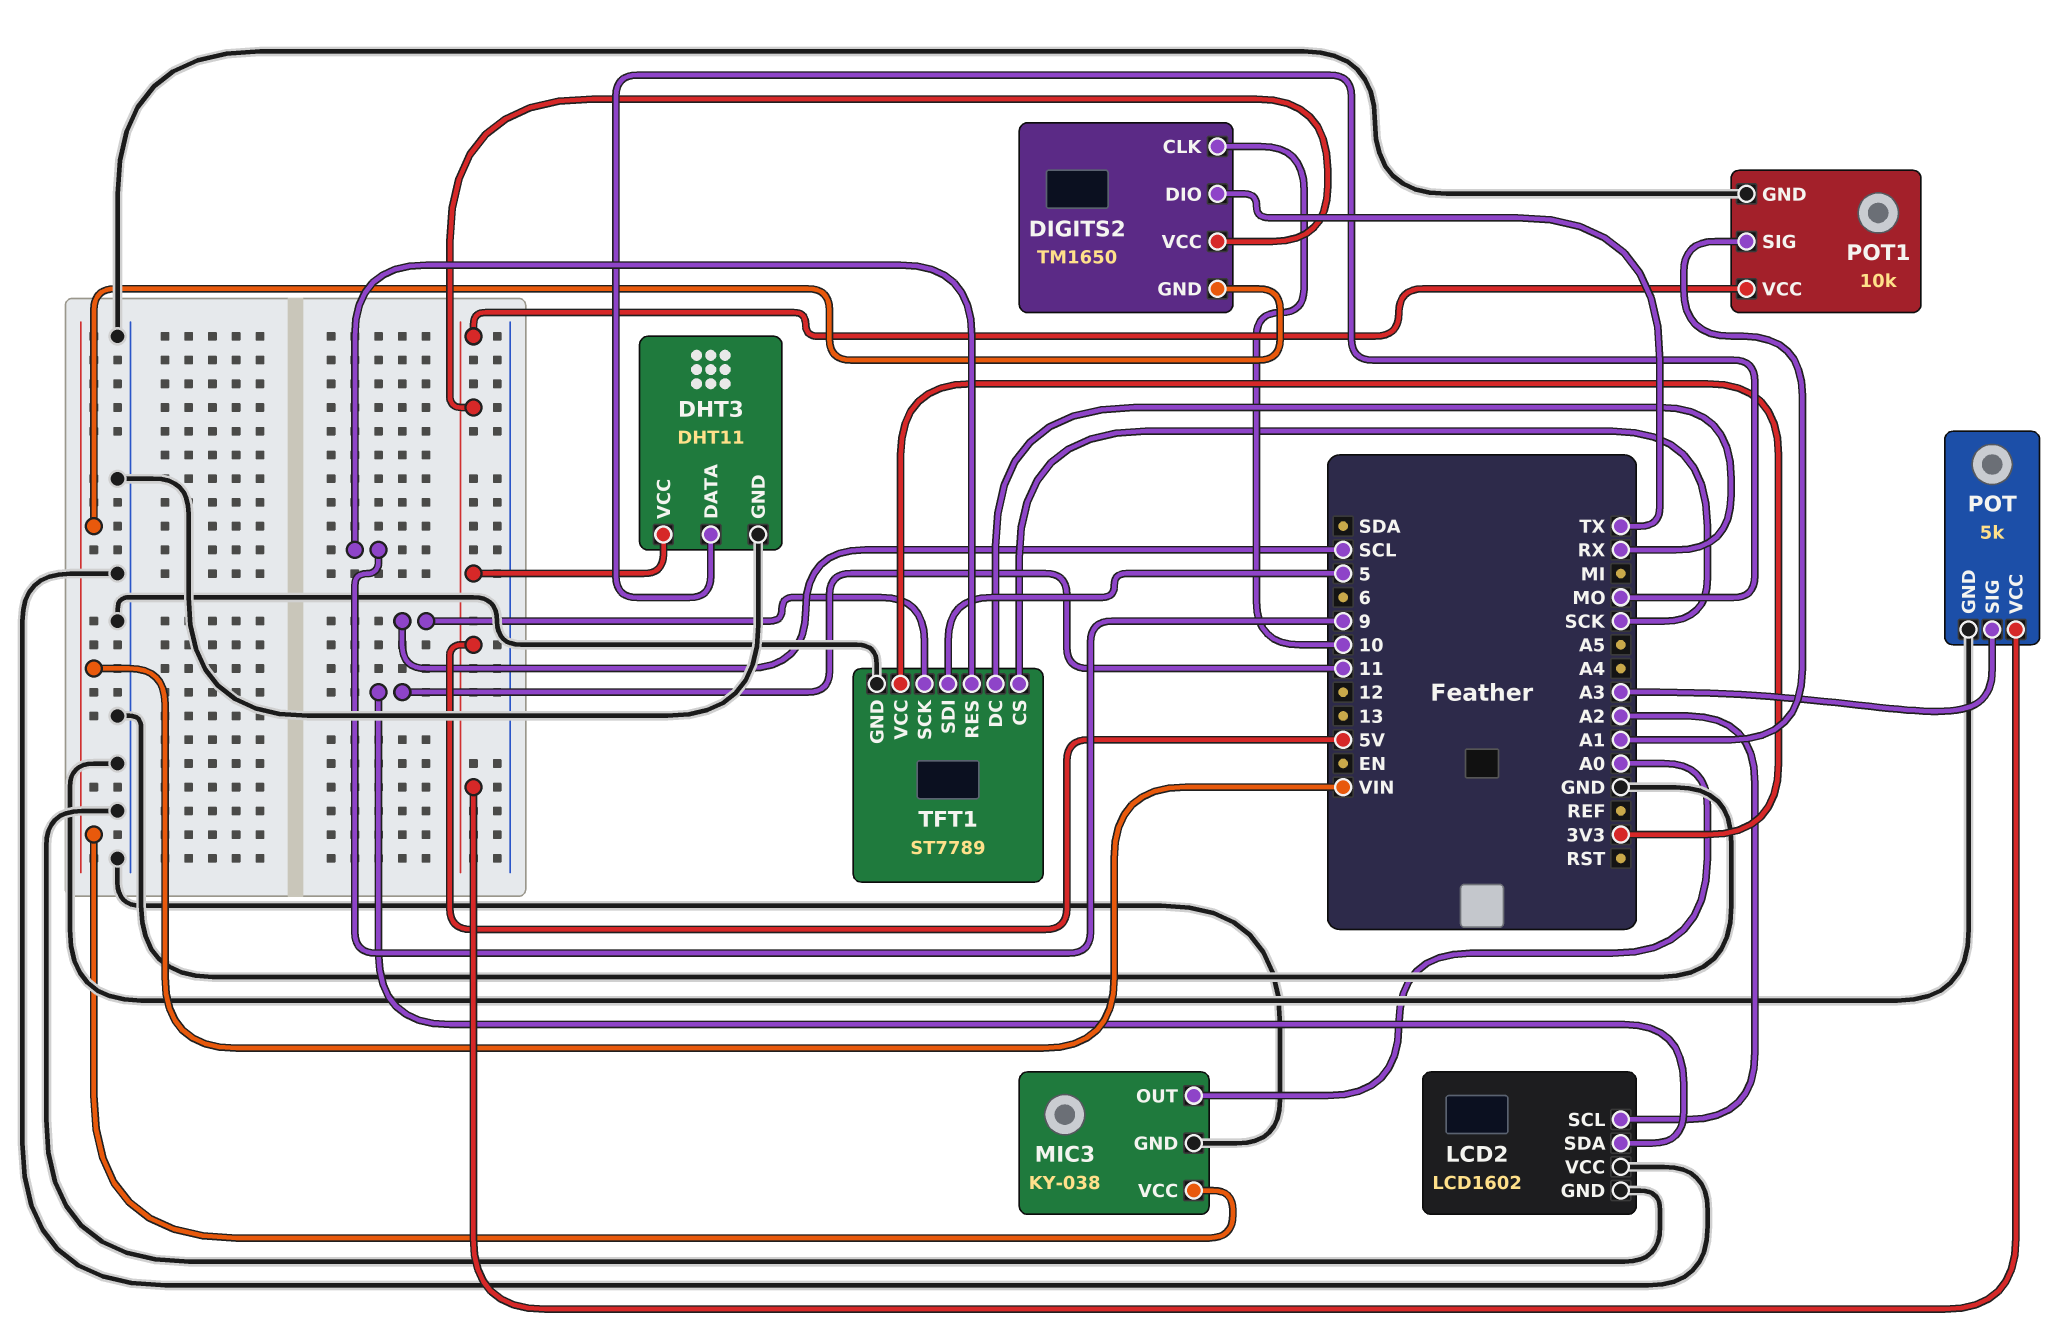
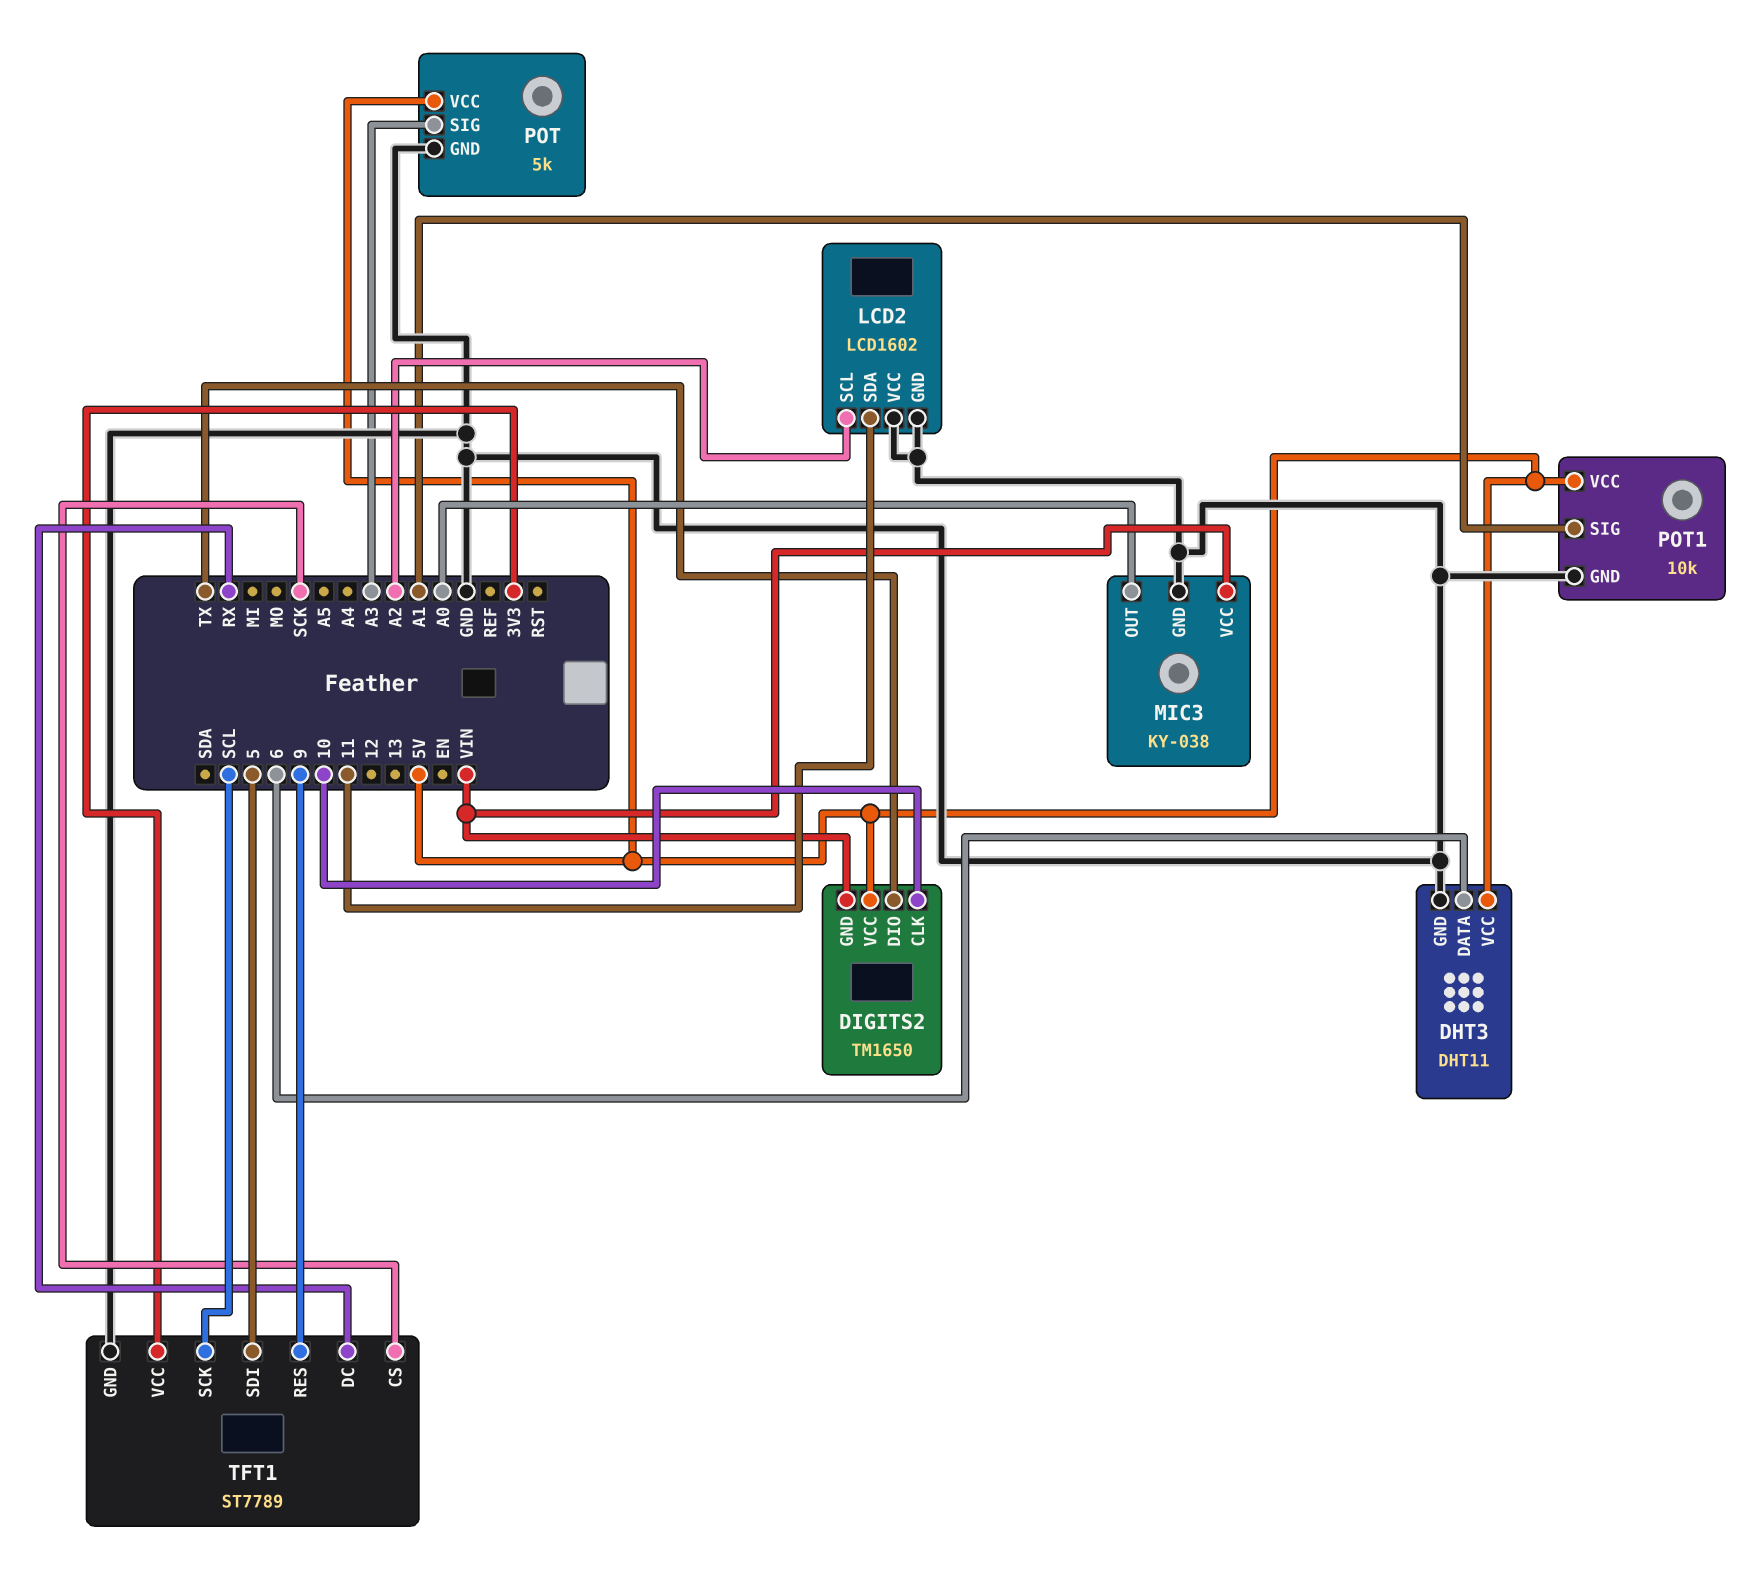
DHT3 pin DATA: MO -> 6

